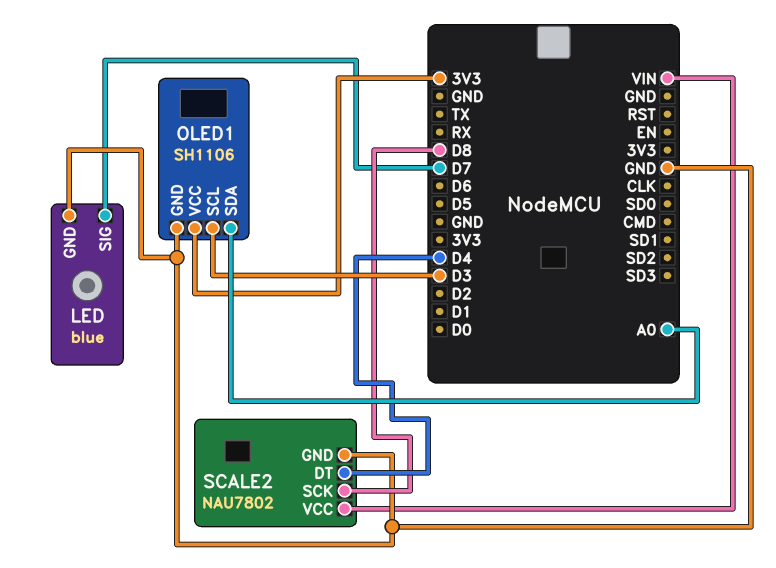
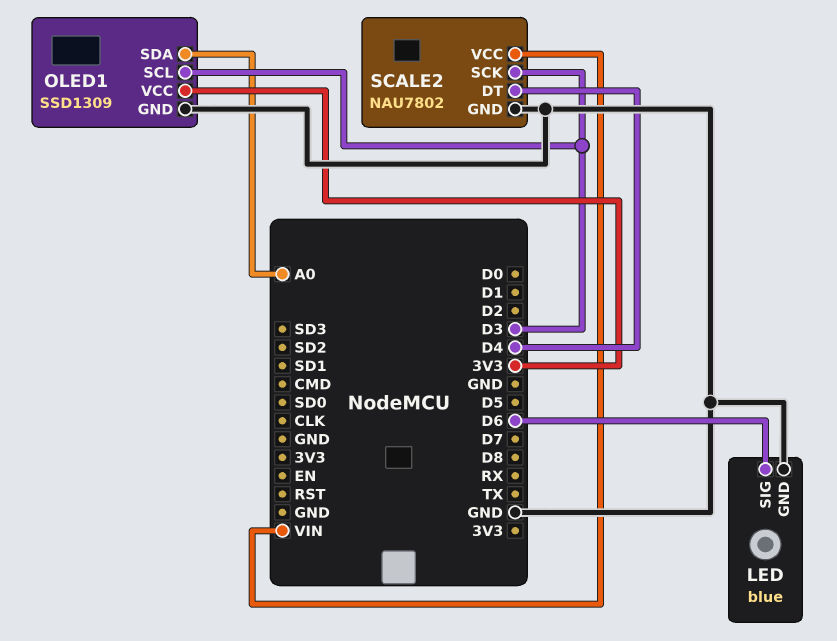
LED pin SIG: D7 -> D6
OLED1: SH1106 -> SSD1309
SCALE2 pin SCK: D8 -> D3

